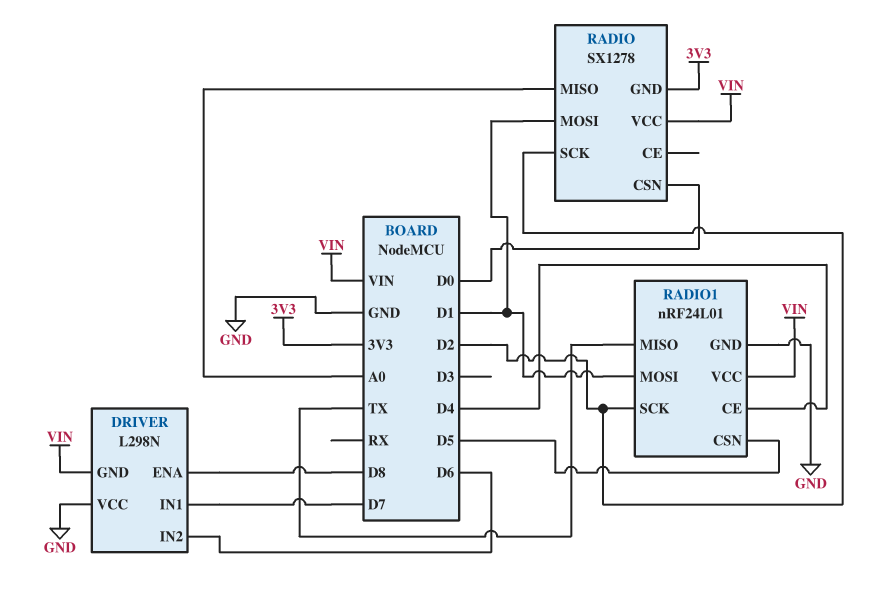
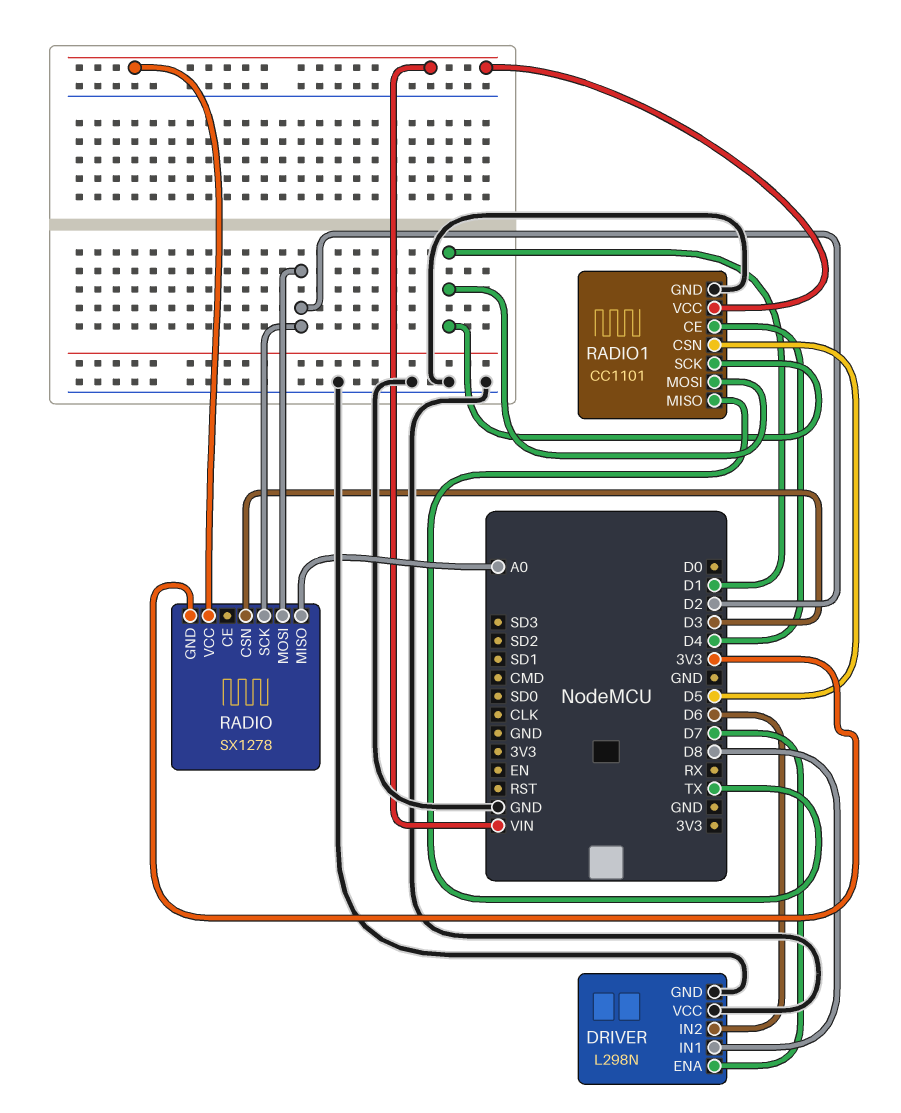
DRIVER pin ENA: D8 -> D7
DRIVER pin GND: VIN -> GND
DRIVER pin IN1: D7 -> D8
RADIO pin CSN: D0 -> D3
RADIO pin MOSI: D1 -> D2
RADIO1: nRF24L01 -> CC1101
RADIO1 pin SCK: D2 -> D1

